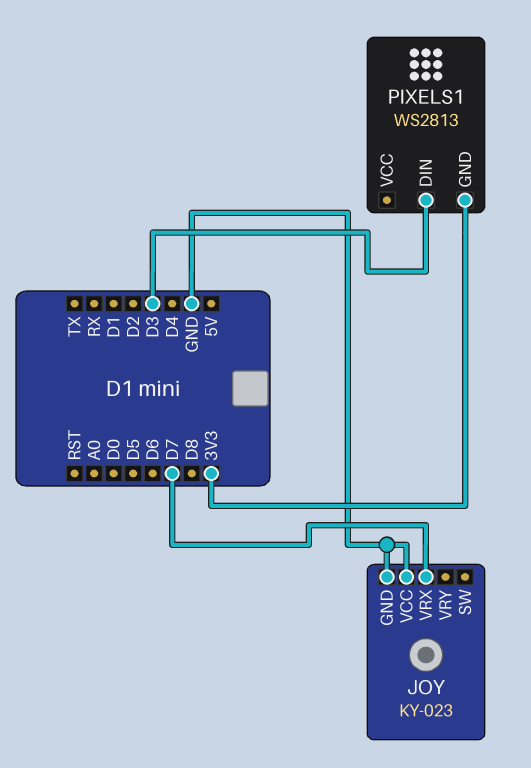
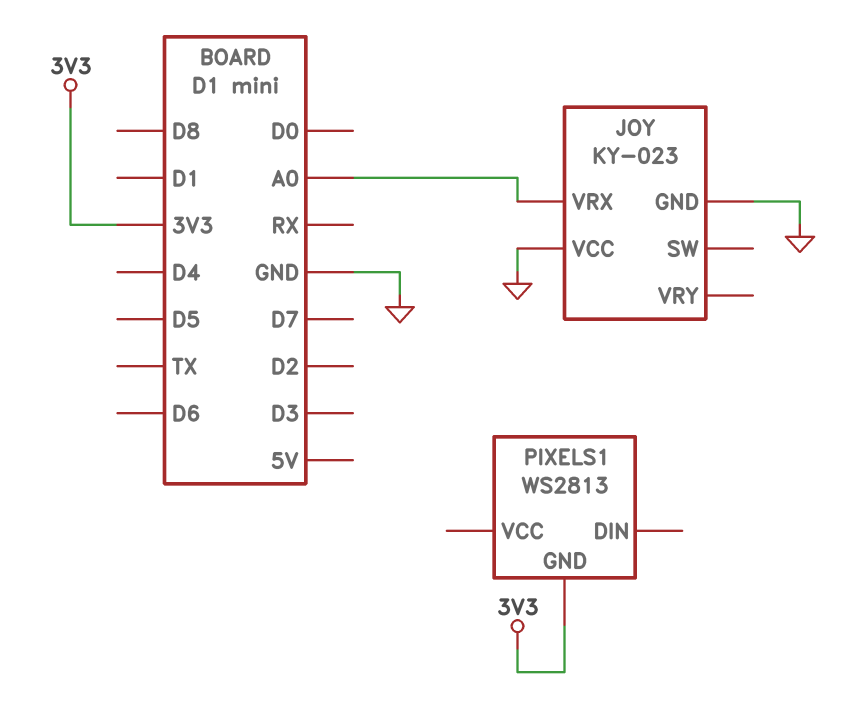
JOY pin VRX: D7 -> A0
PIXELS1 pin DIN: D3 -> none

